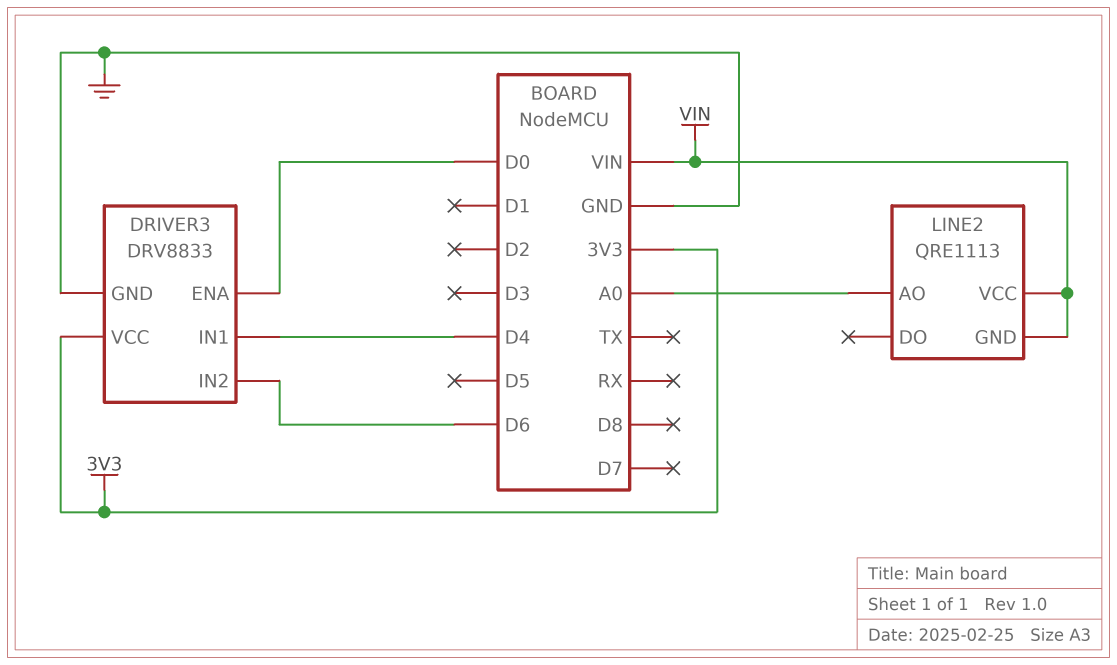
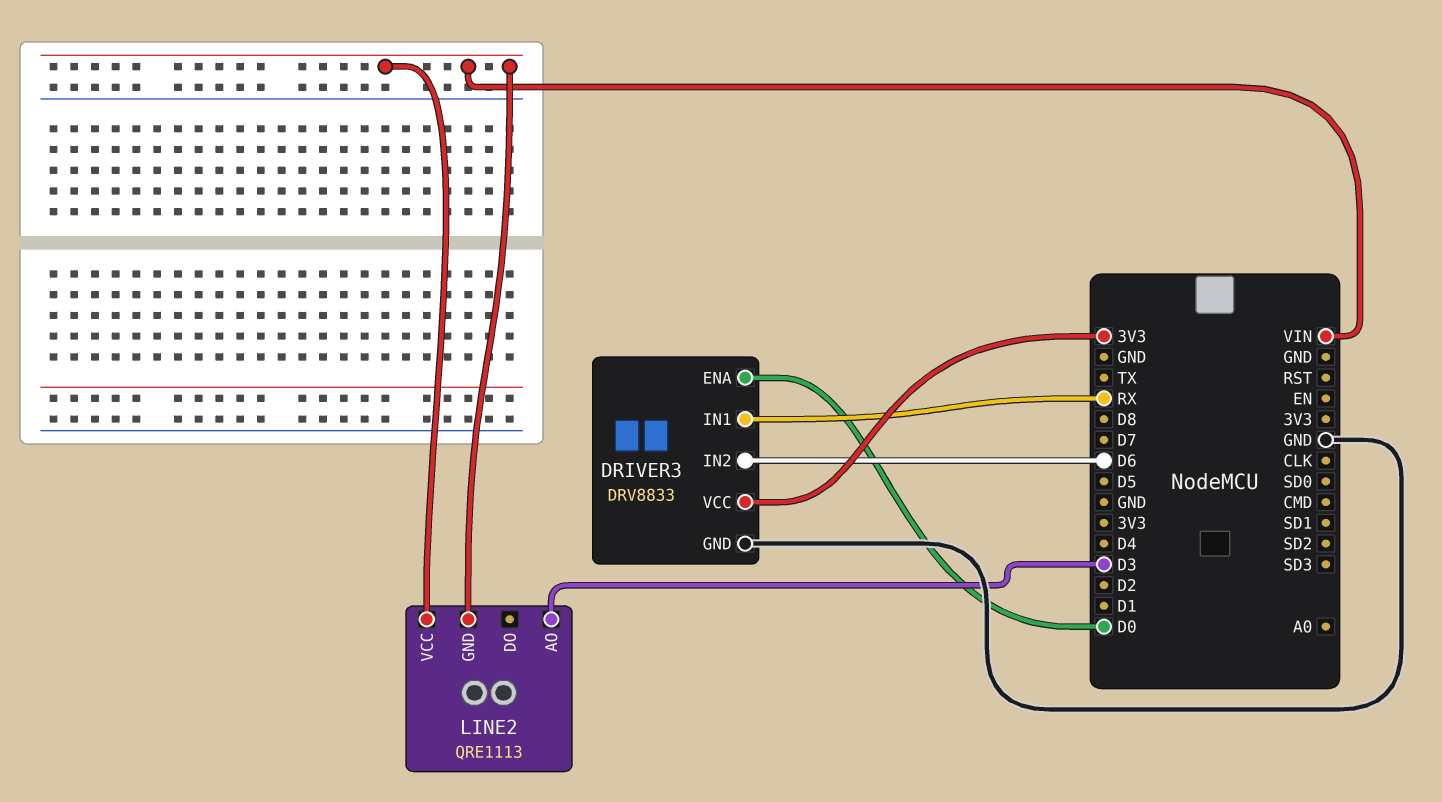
DRIVER3 pin IN1: D4 -> RX
LINE2 pin AO: A0 -> D3

